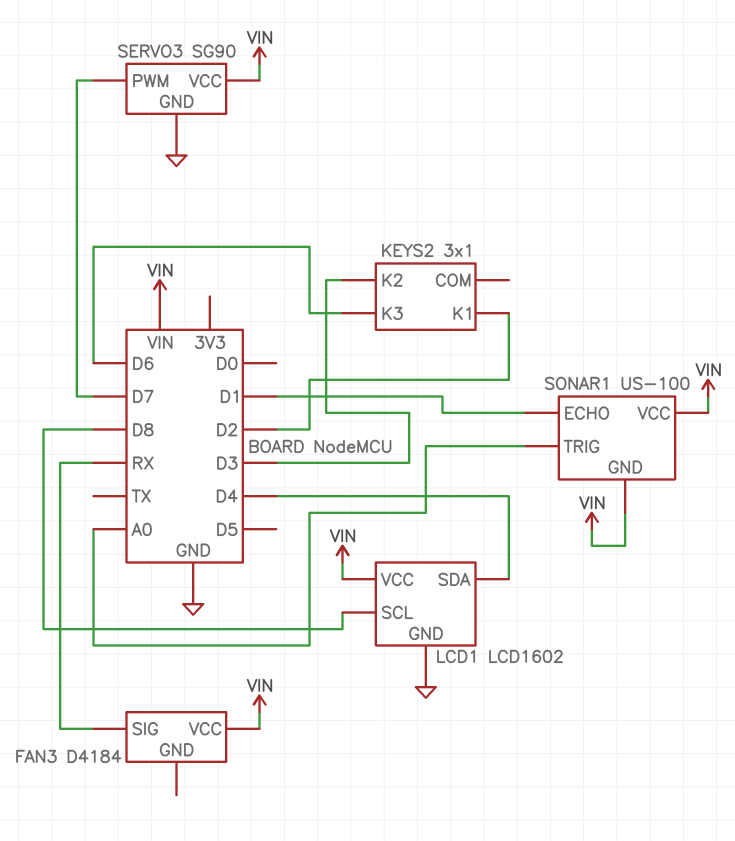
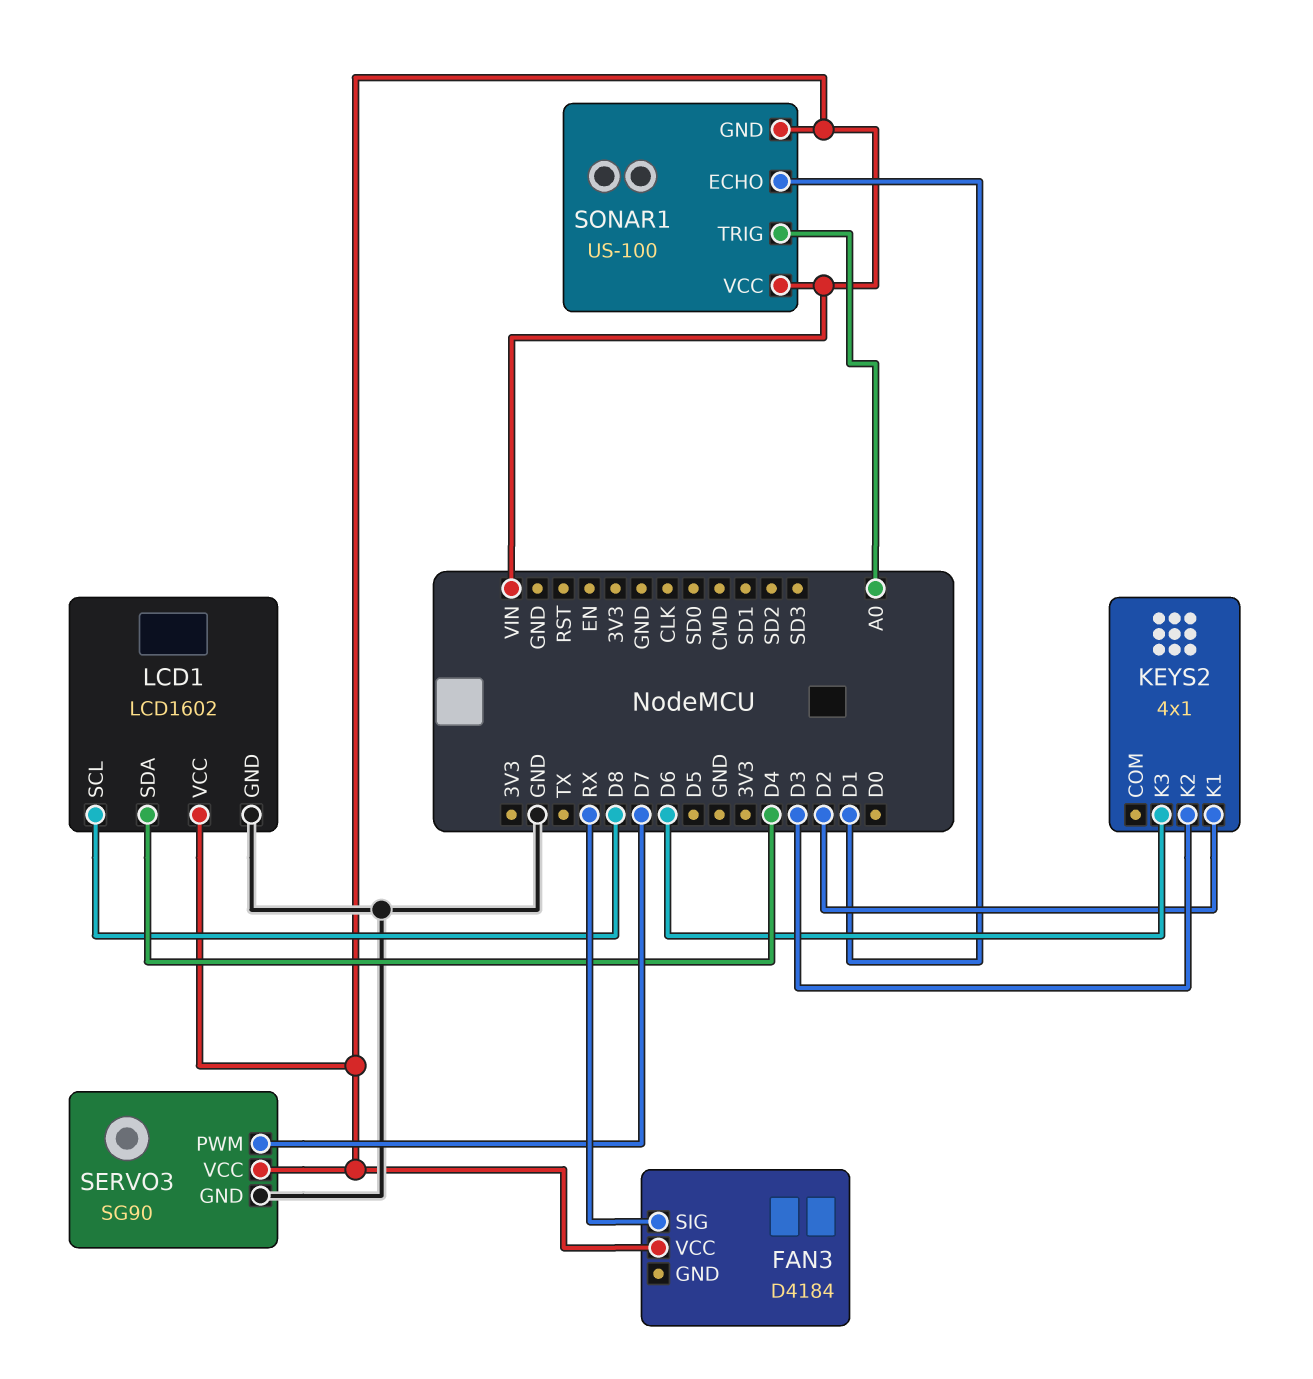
KEYS2: 3x1 -> 4x1

